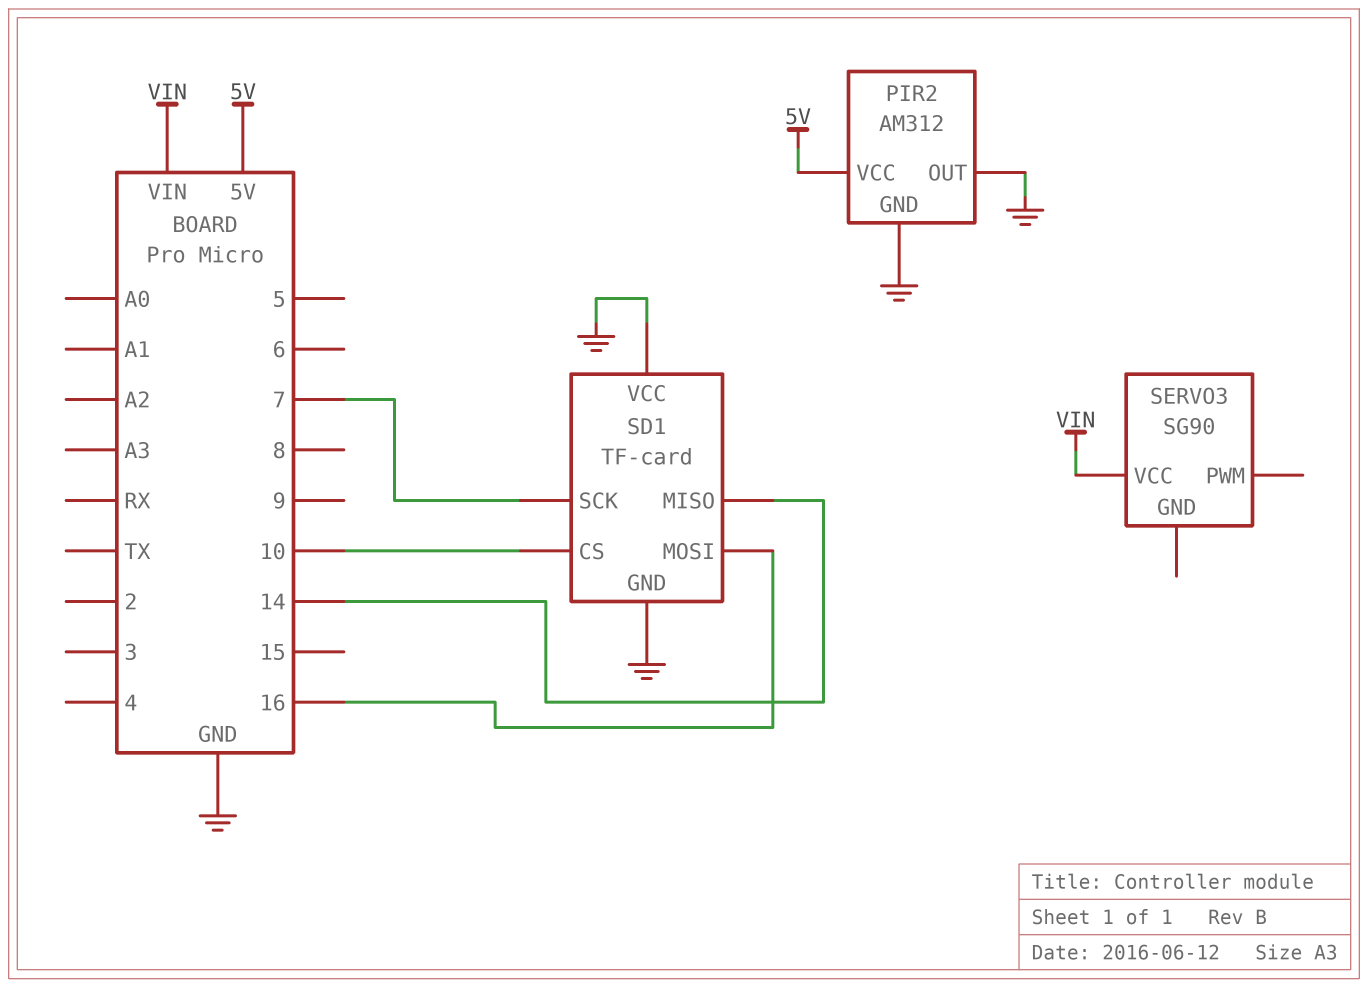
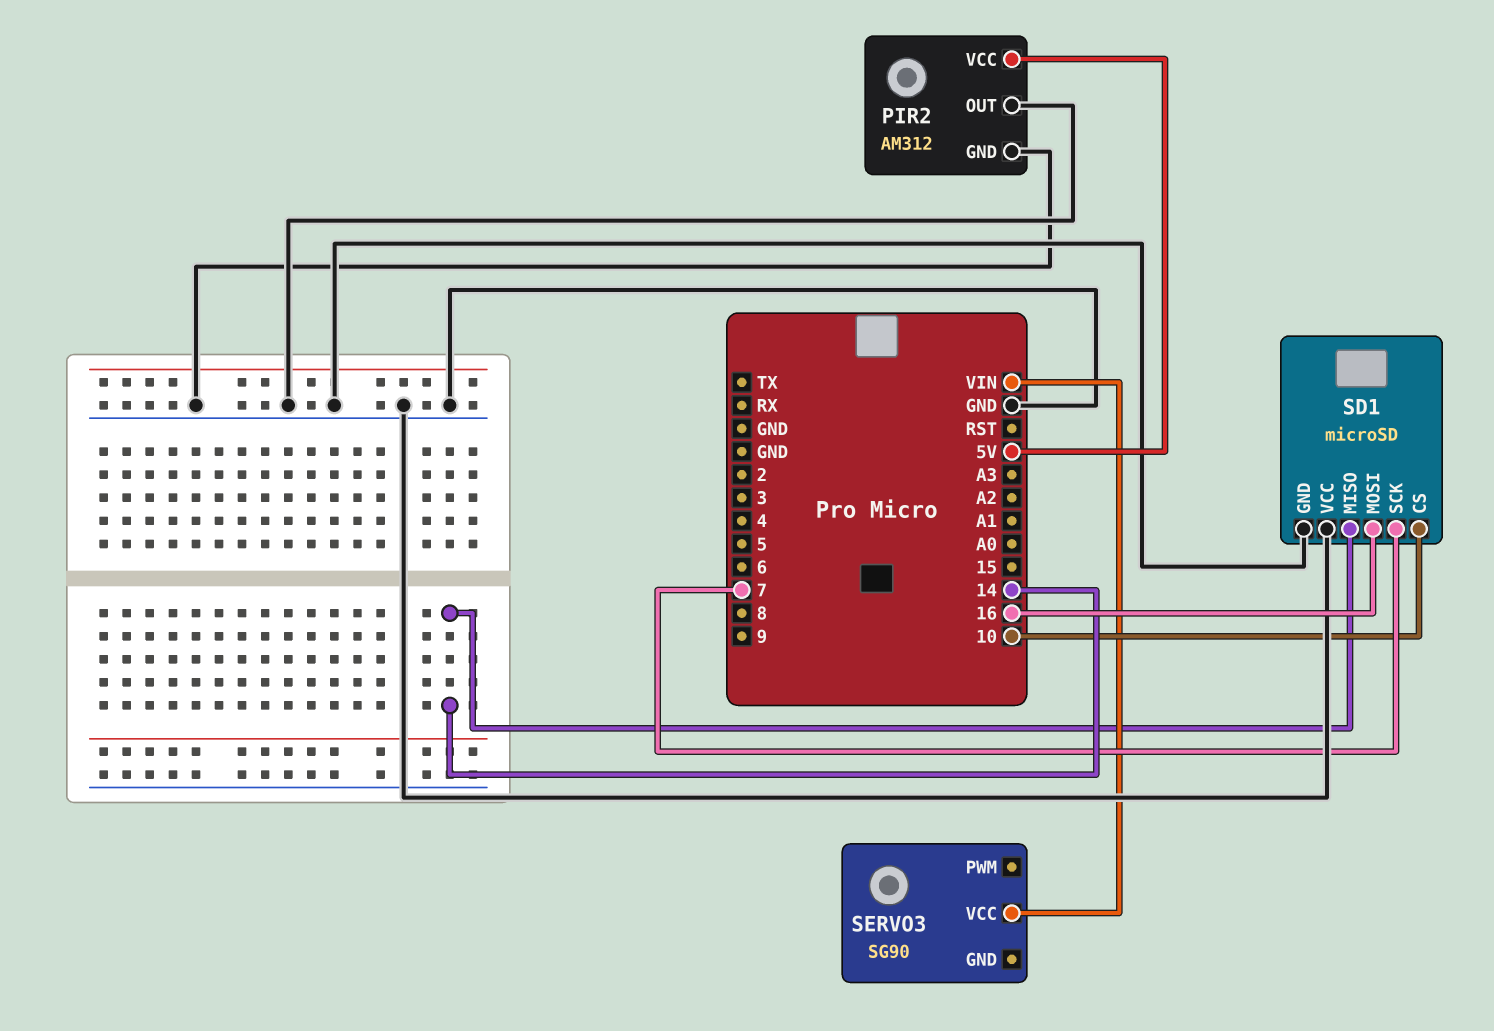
SD1: TF-card -> microSD

